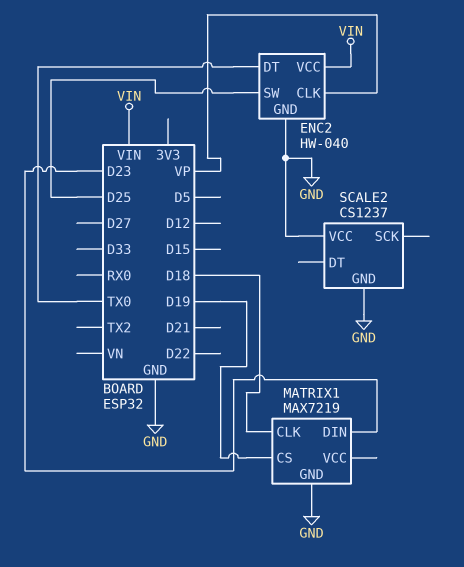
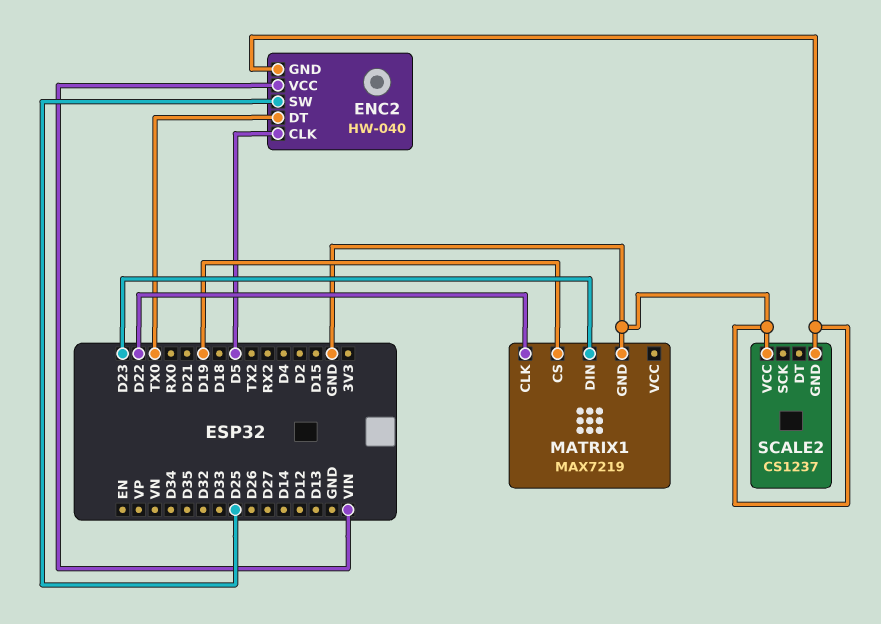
ENC2 pin CLK: VP -> D5
MATRIX1 pin CLK: D18 -> D22

